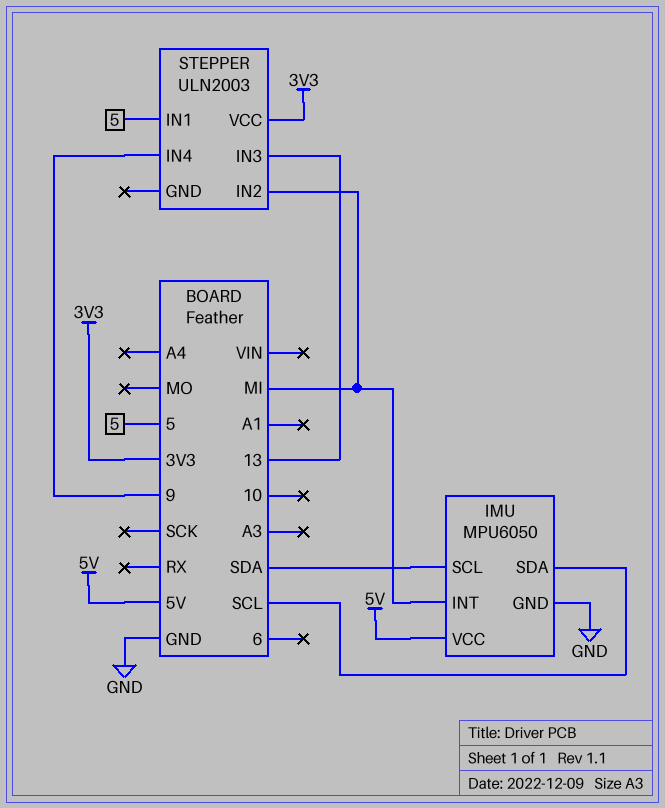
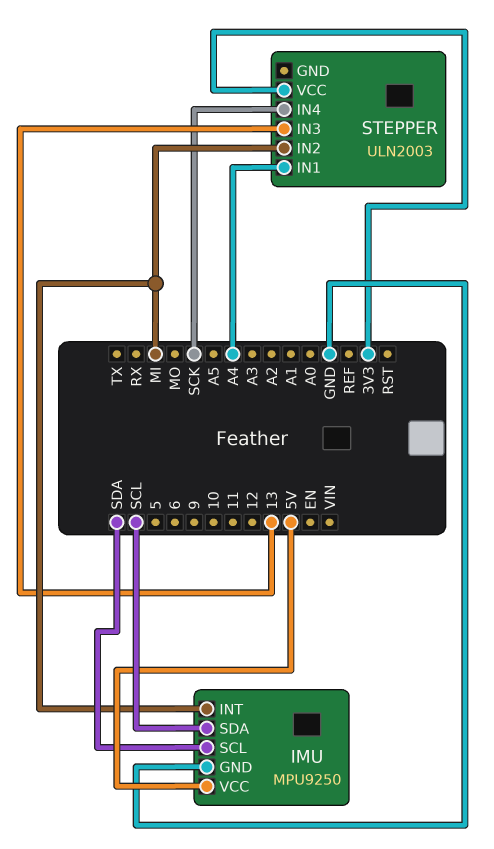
IMU: MPU6050 -> MPU9250
STEPPER pin IN1: 5 -> A4
STEPPER pin IN4: 9 -> SCK

